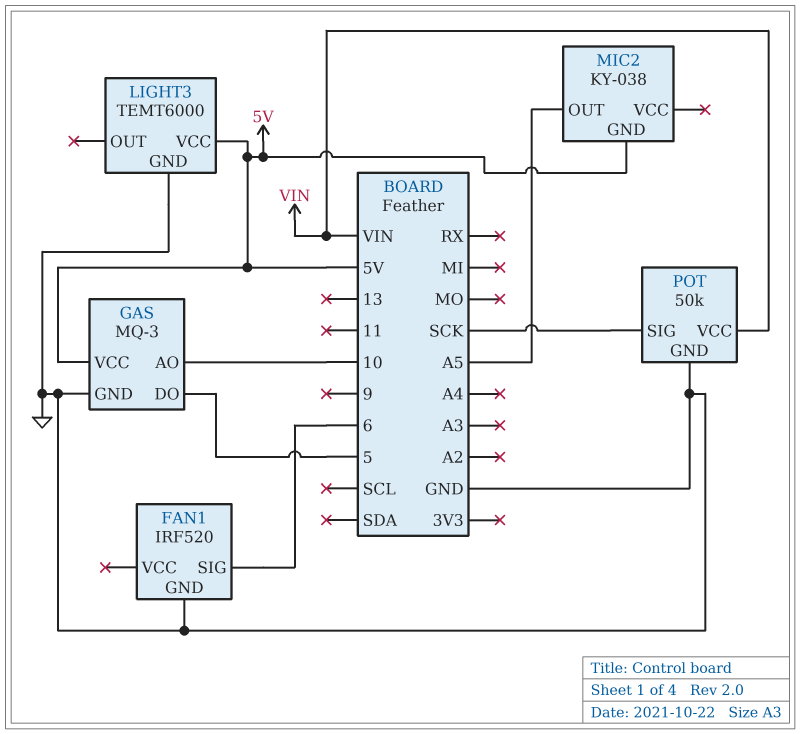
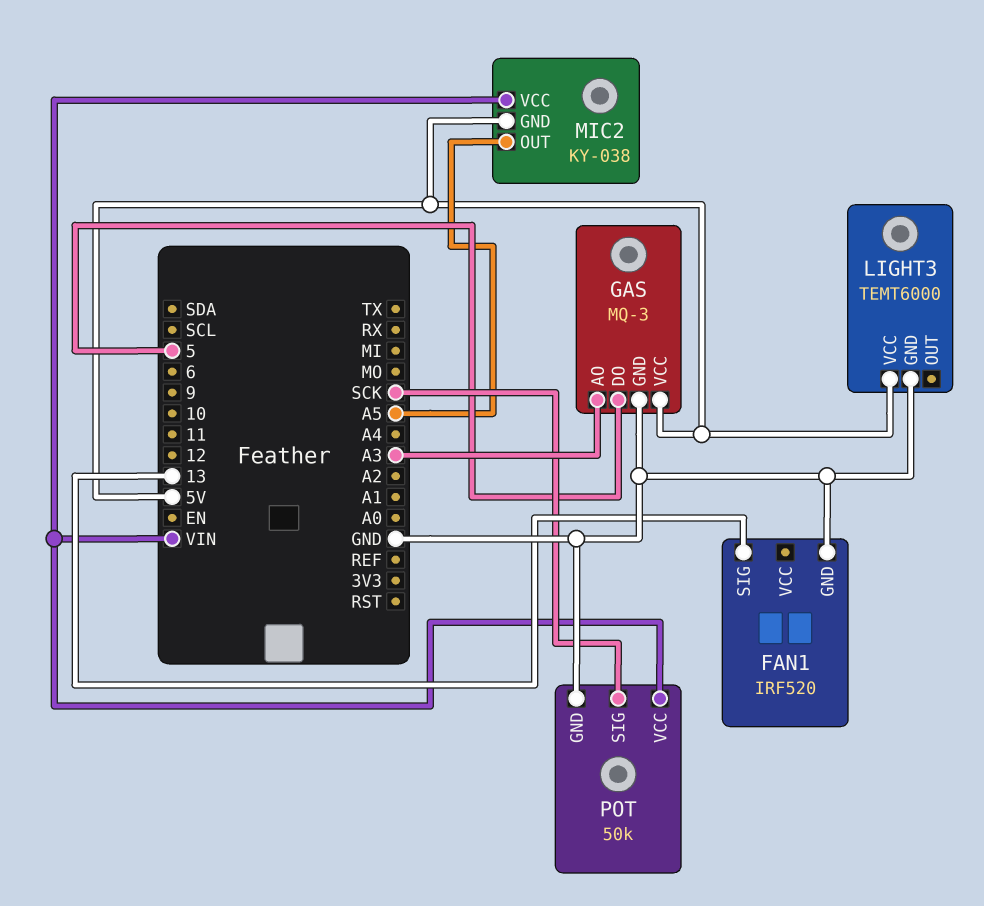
FAN1 pin SIG: 6 -> 13
GAS pin AO: 10 -> A3
MIC2 pin VCC: none -> VIN

